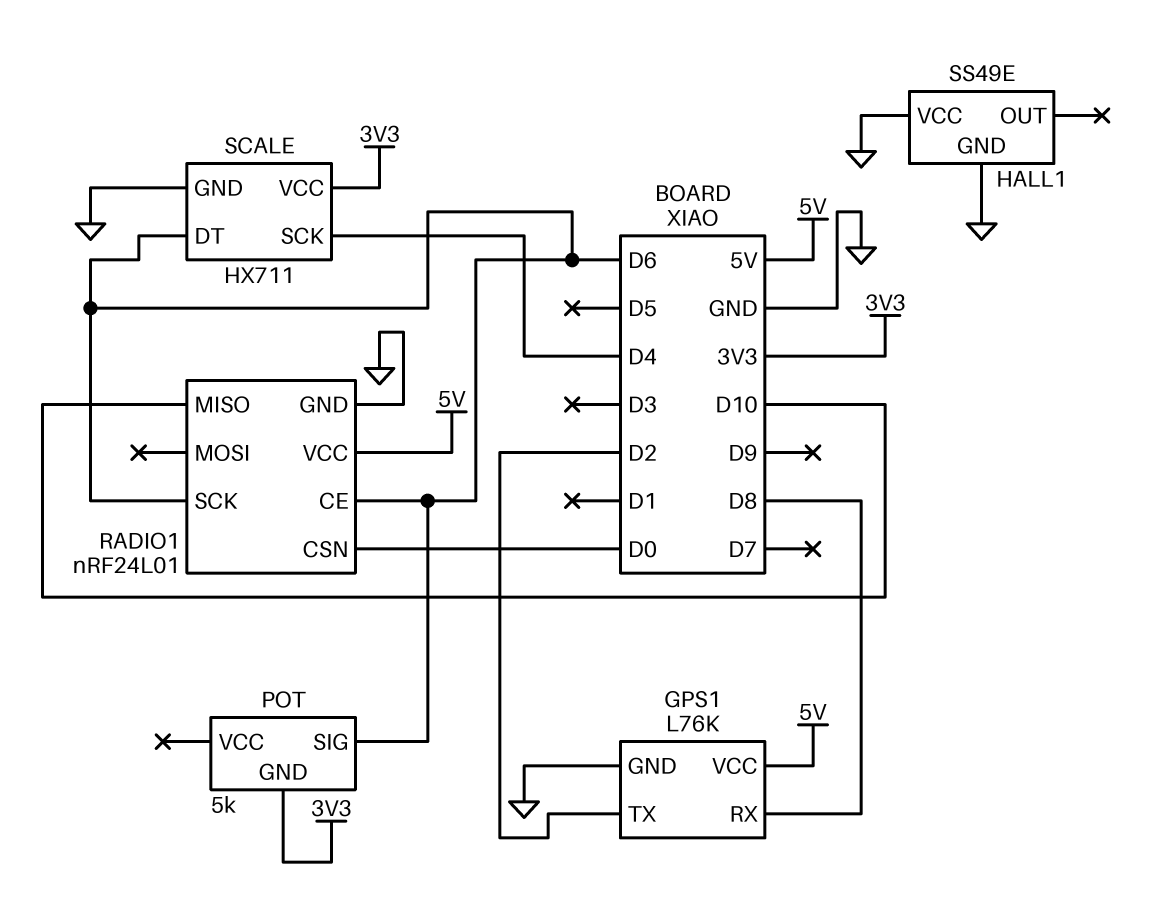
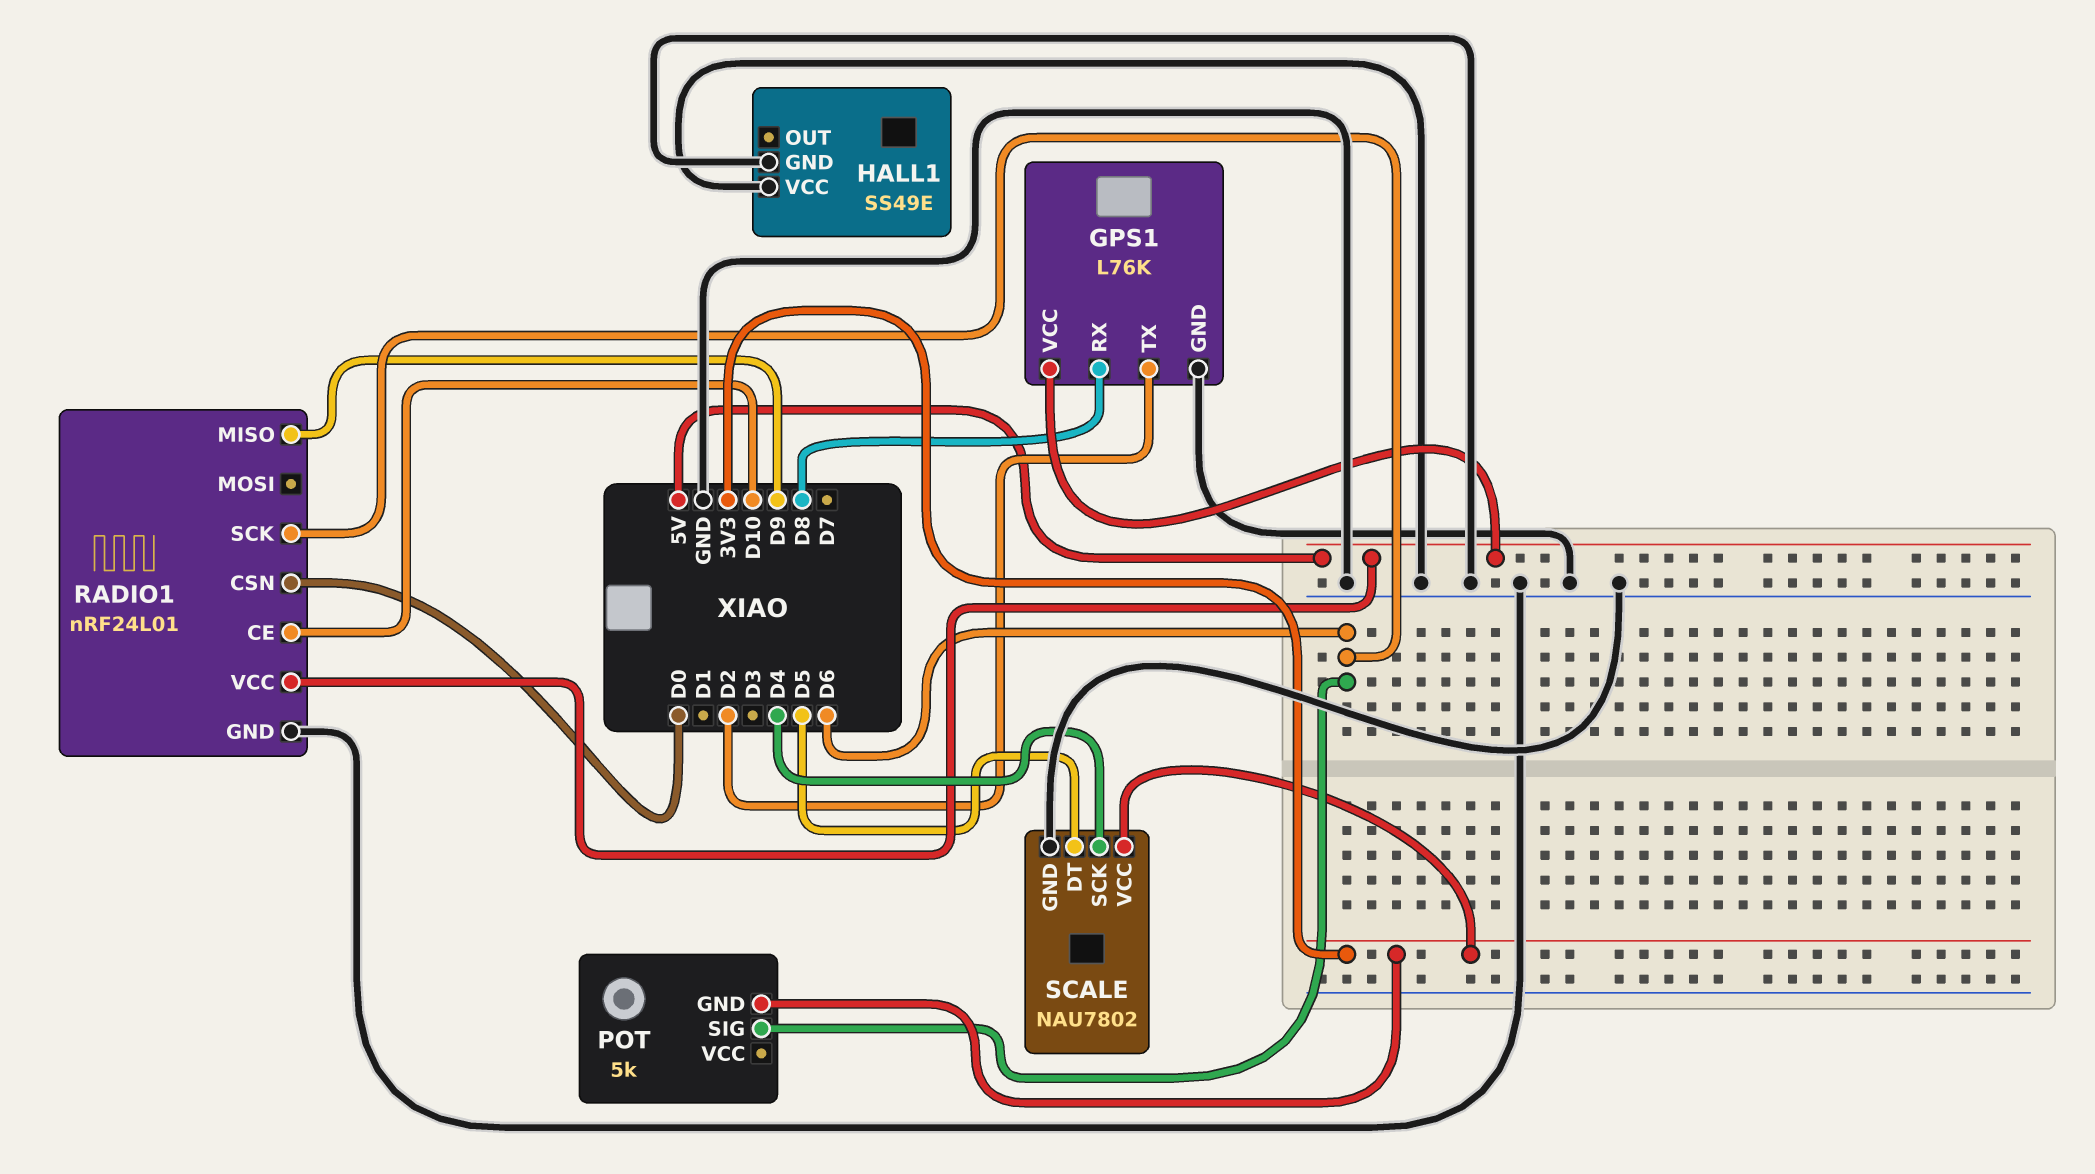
RADIO1 pin CE: D6 -> D10
RADIO1 pin MISO: D10 -> D9
SCALE: HX711 -> NAU7802
SCALE pin DT: D6 -> D5

